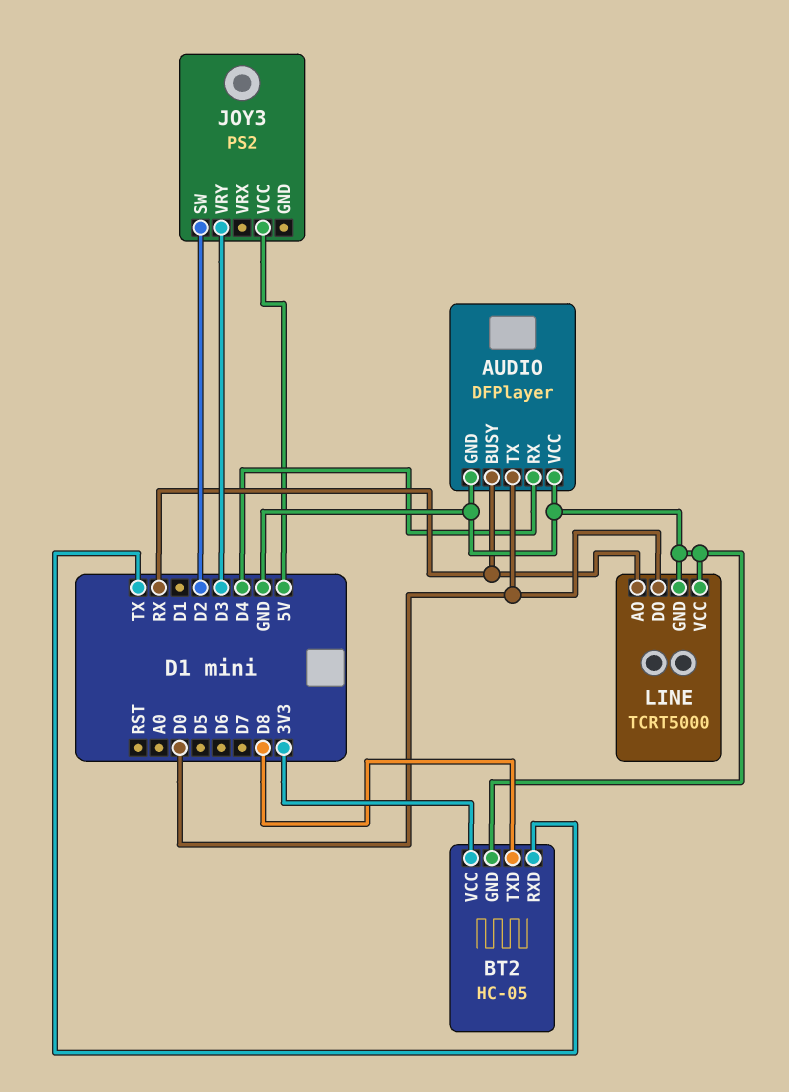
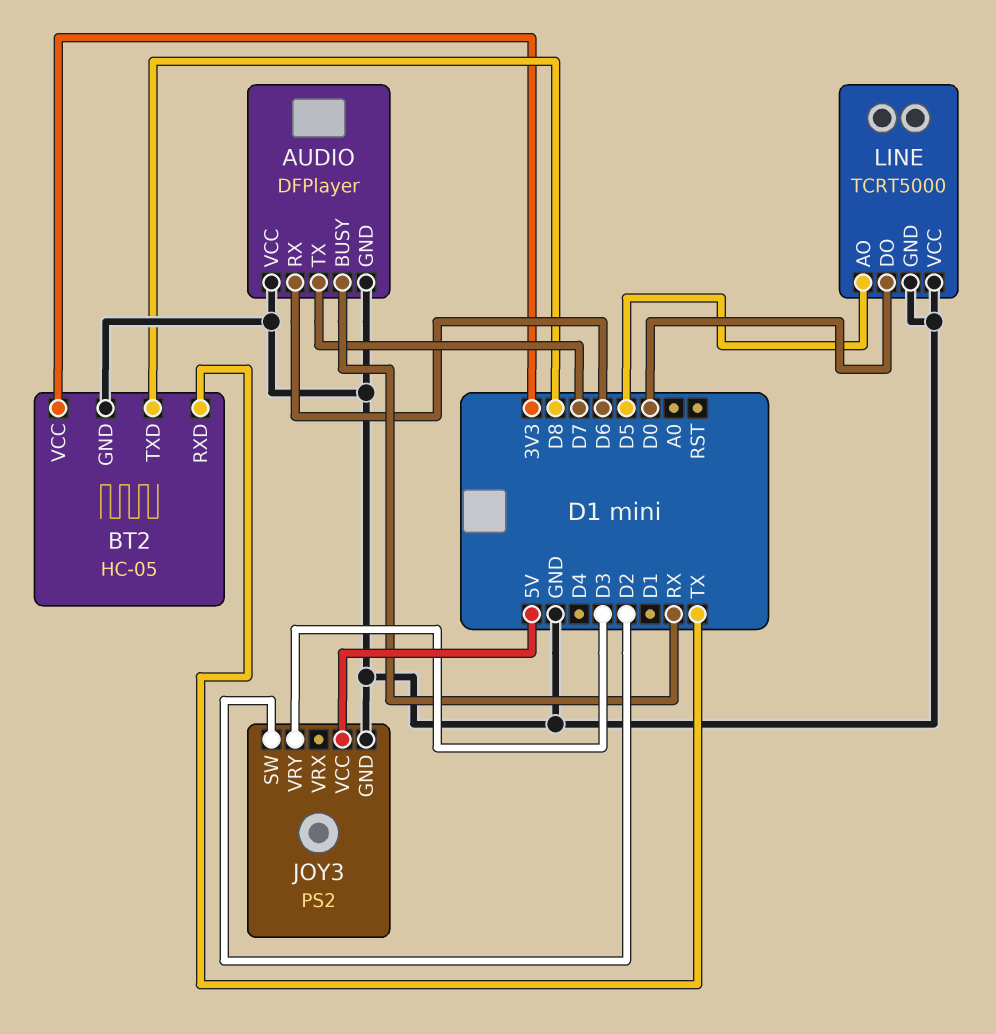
AUDIO pin RX: D4 -> D6
AUDIO pin TX: D0 -> D7
JOY3 pin GND: none -> GND
LINE pin AO: RX -> D5

